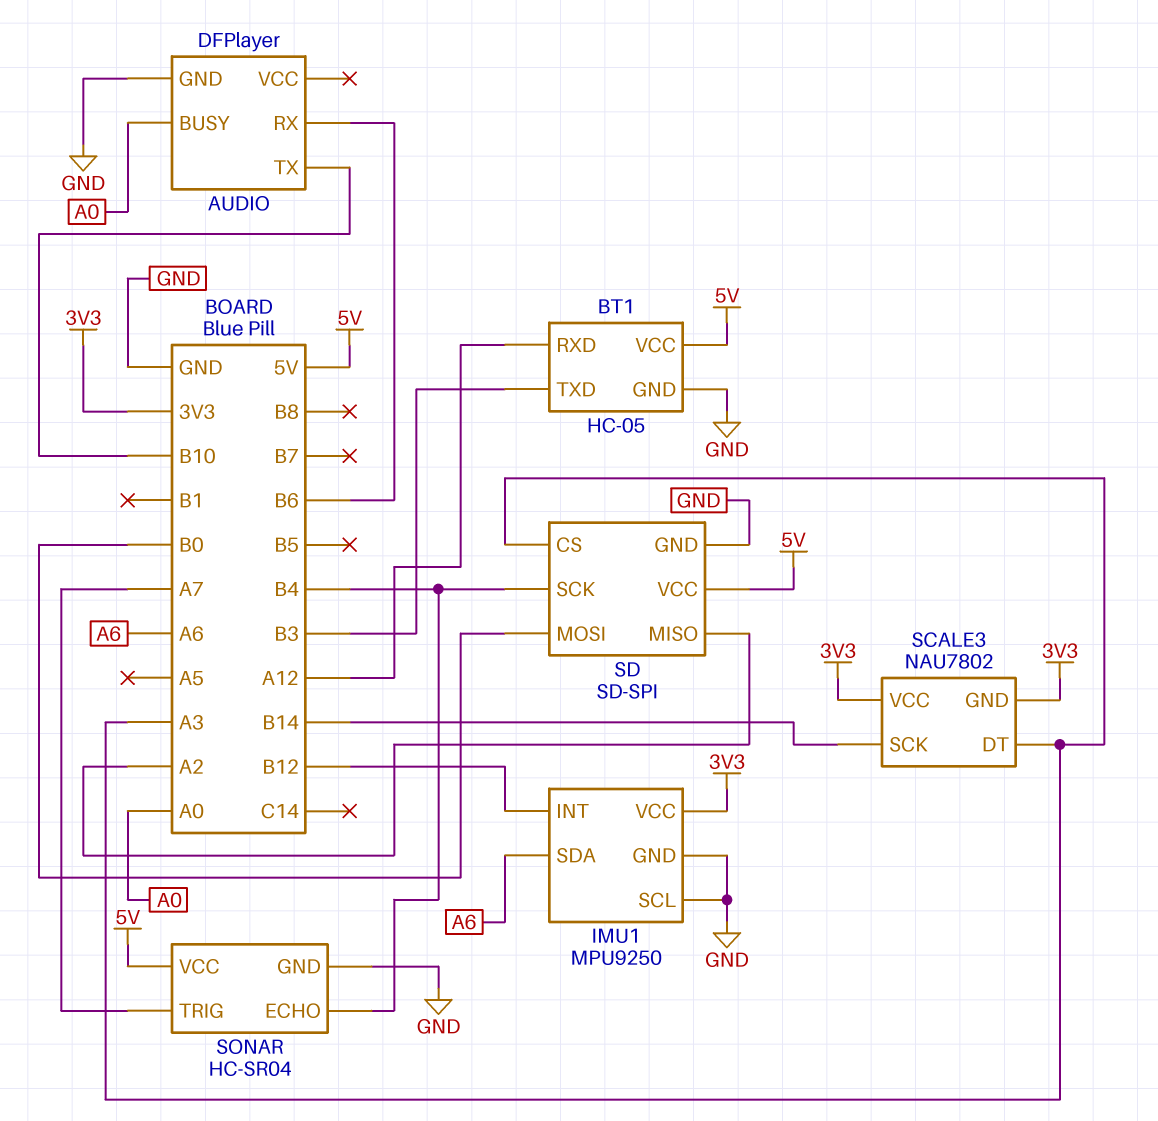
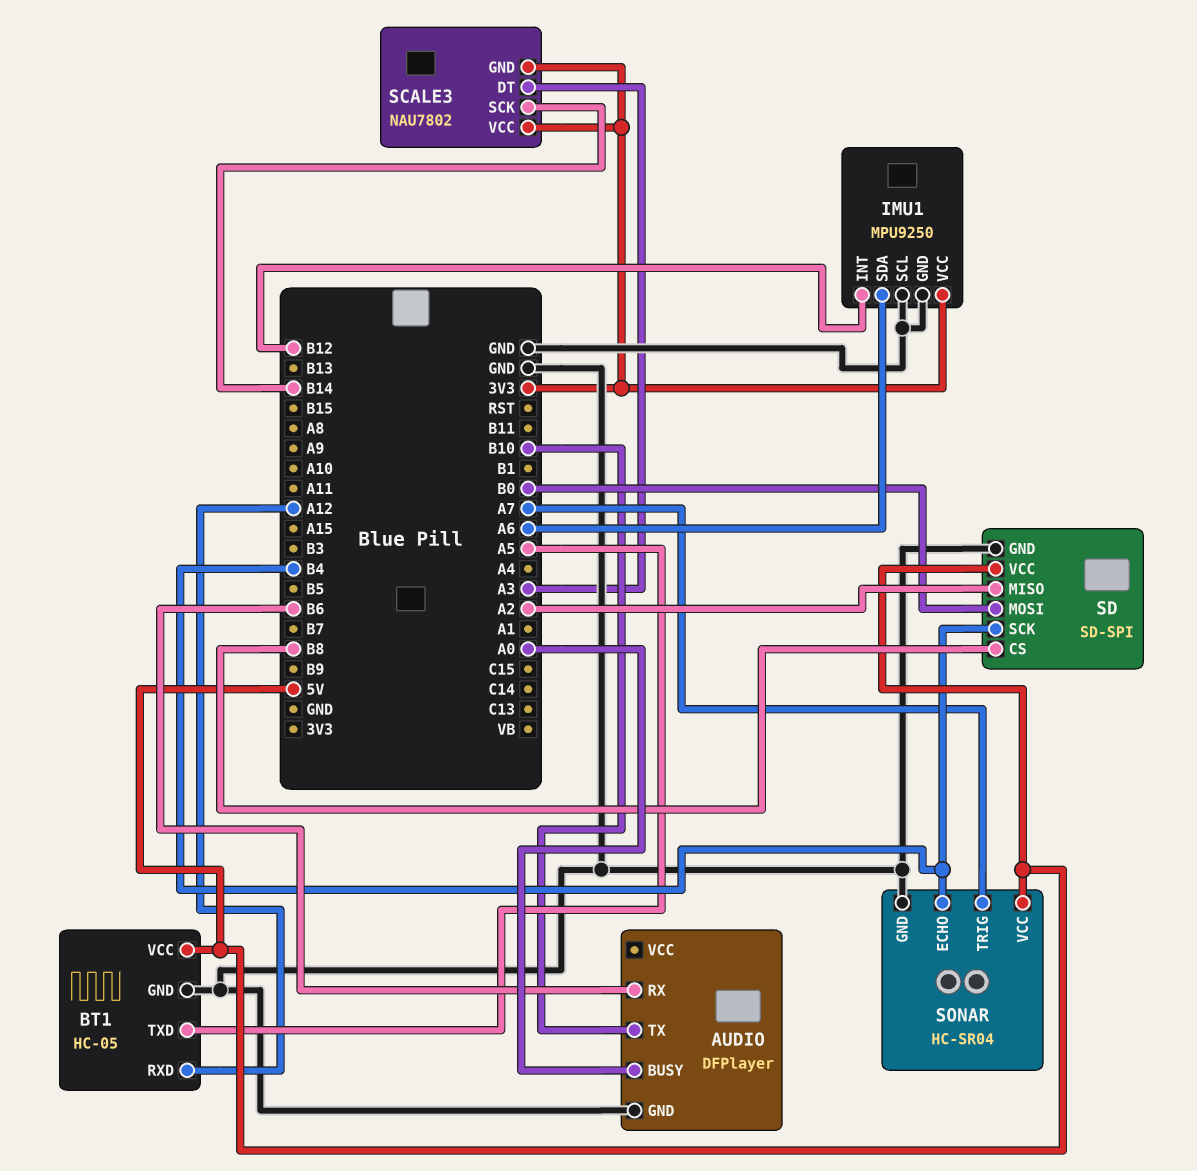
BT1 pin TXD: B3 -> A5
SD pin CS: A3 -> B8

